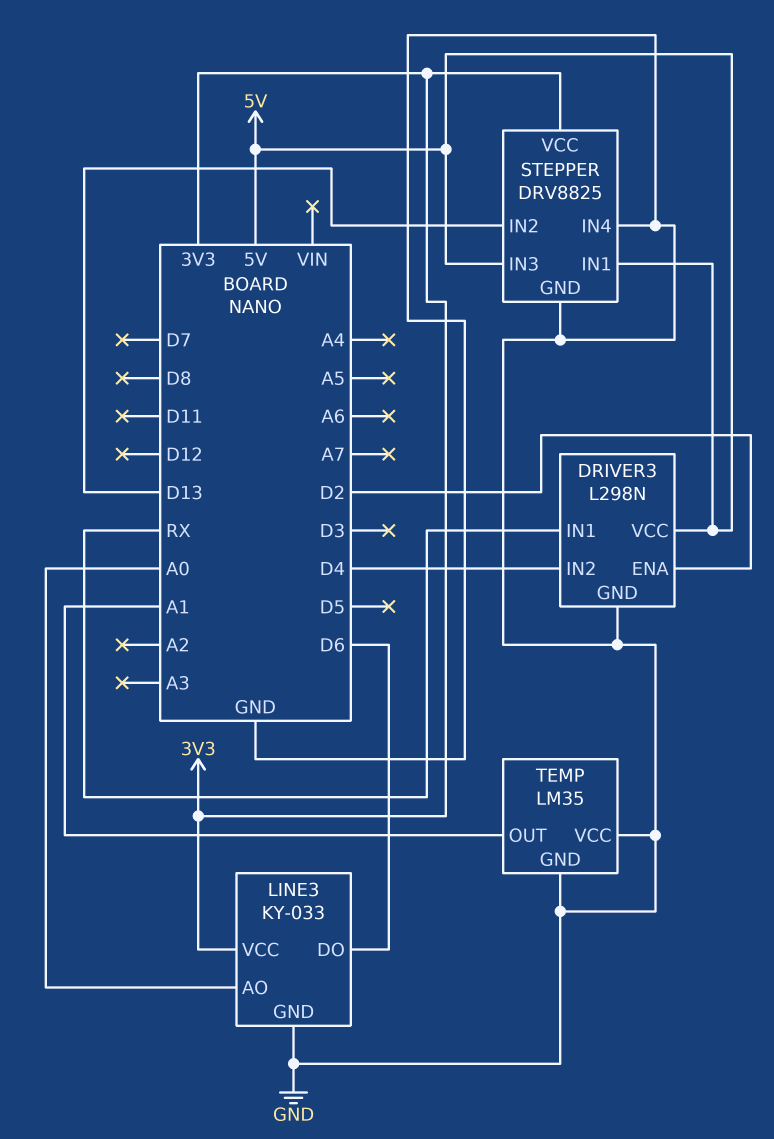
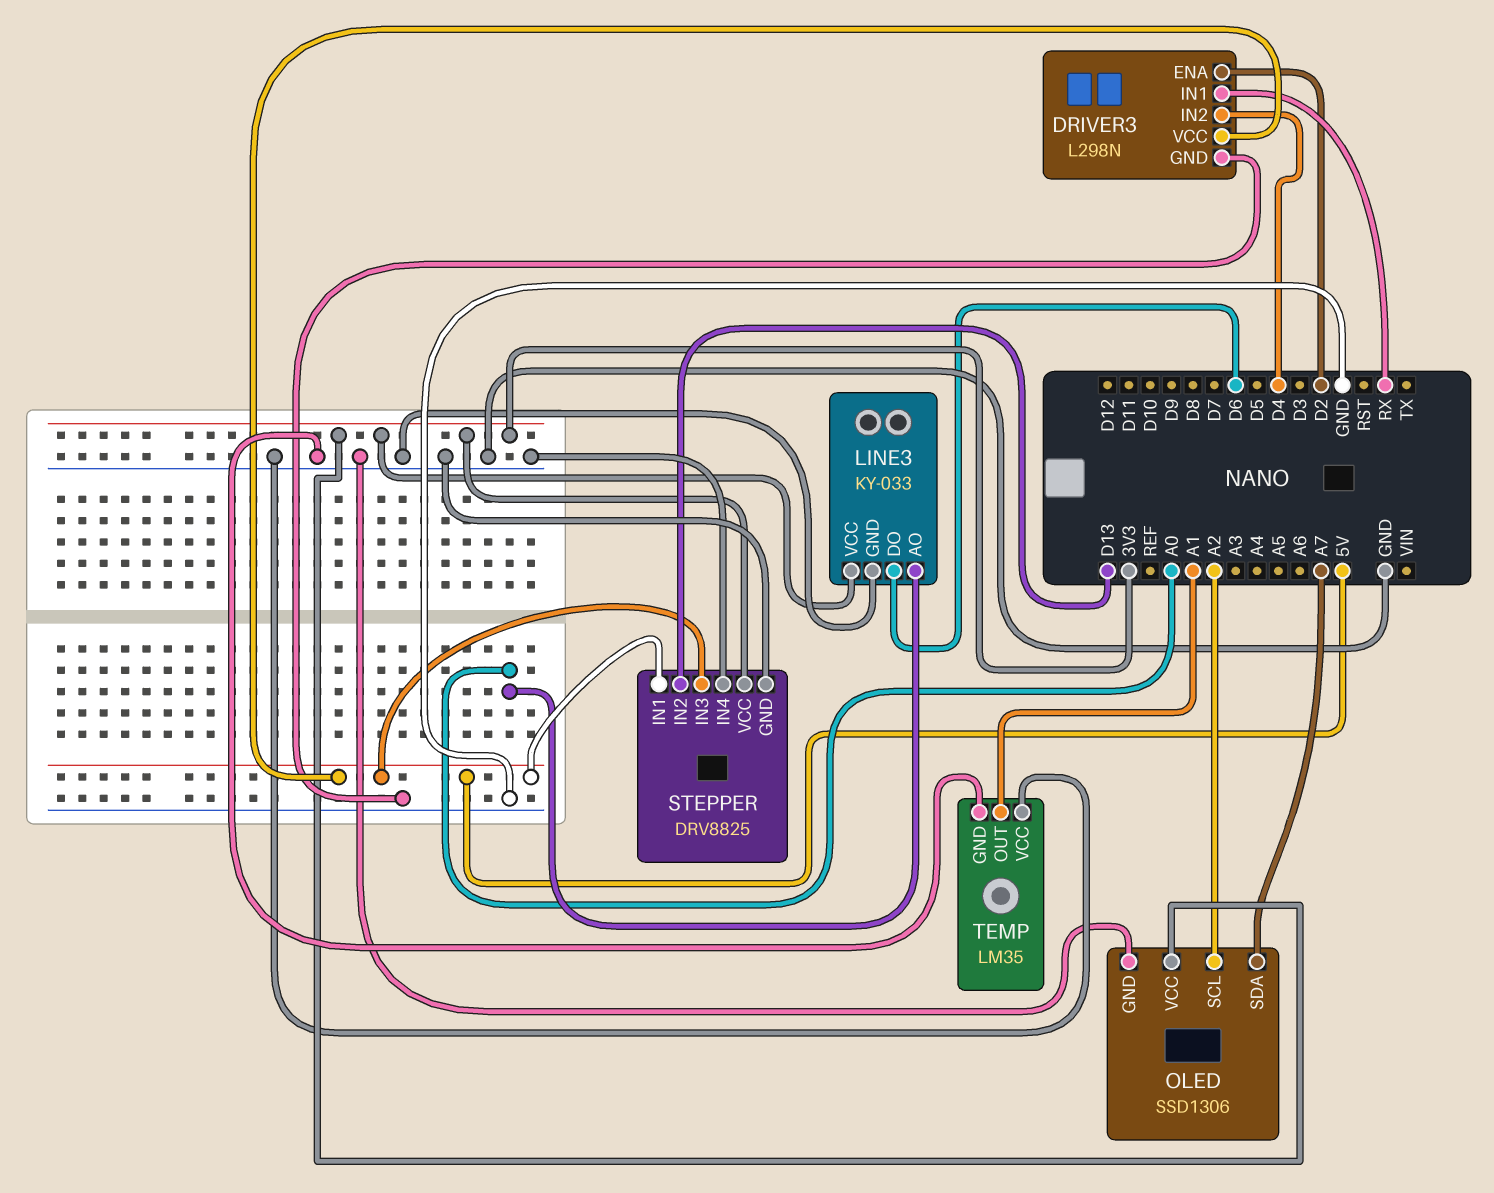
OLED: none -> SSD1306
OLED pin GND: none -> GND
OLED pin SCL: none -> A2
OLED pin SDA: none -> A7
OLED pin VCC: none -> 3V3

